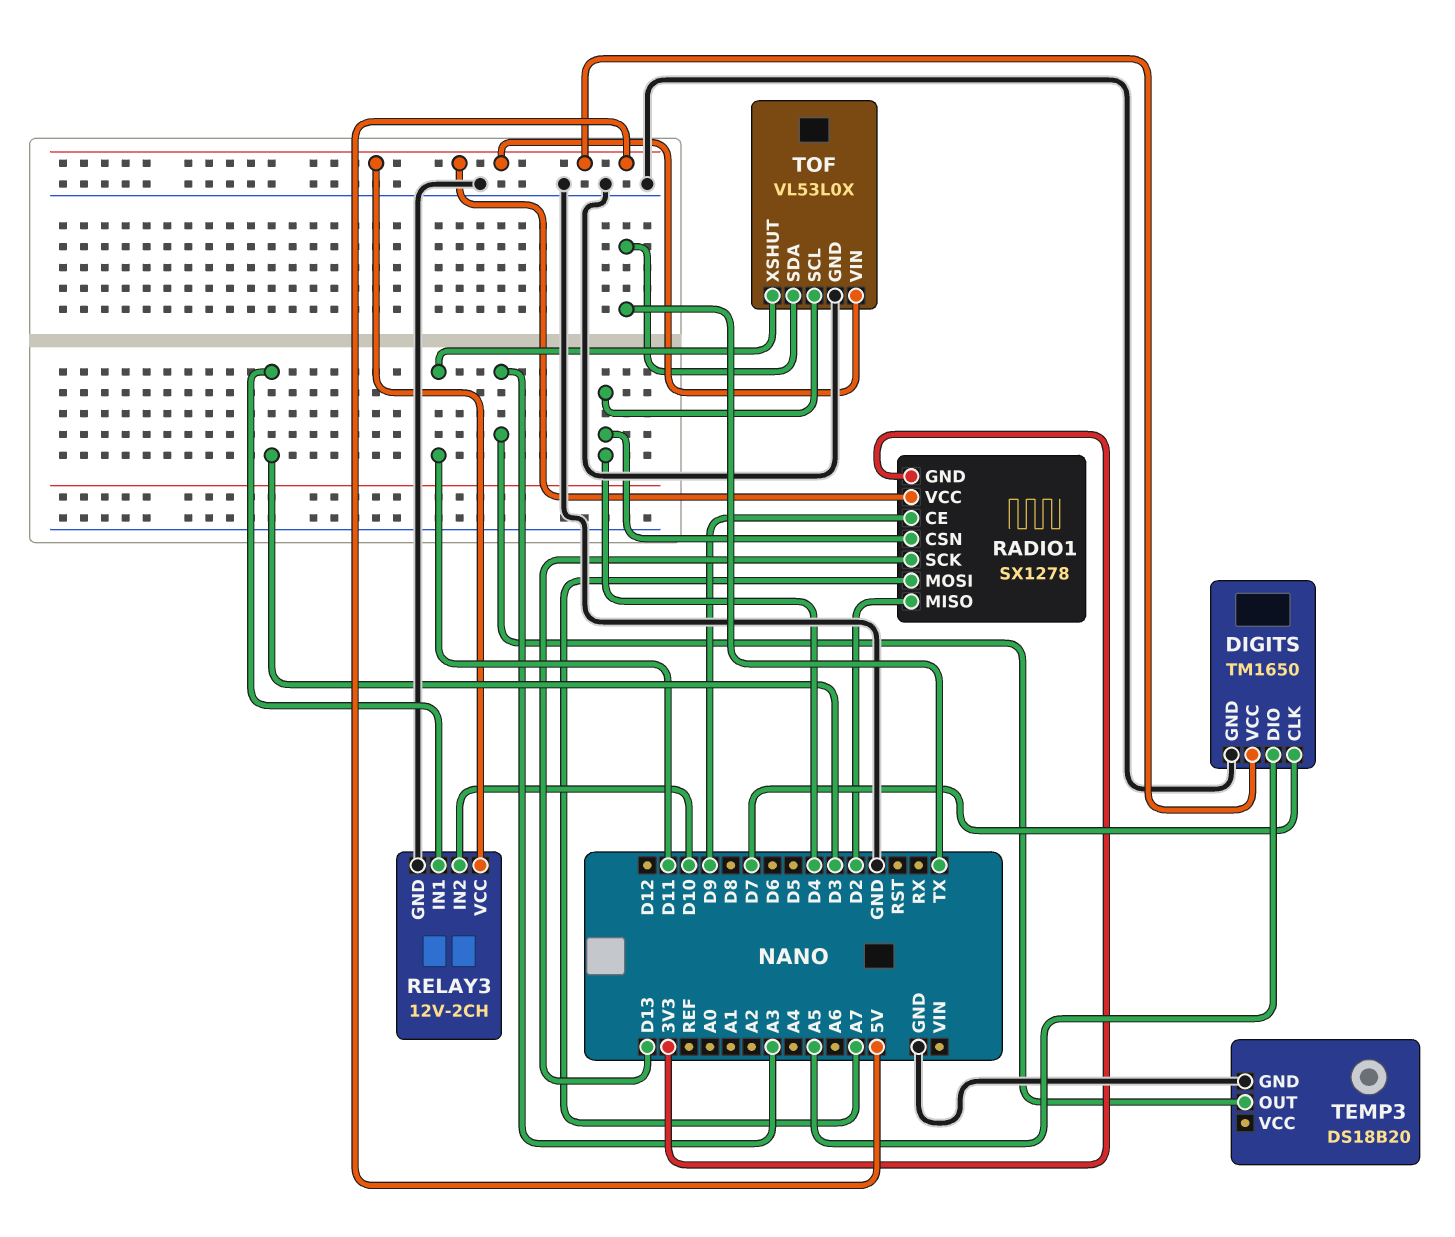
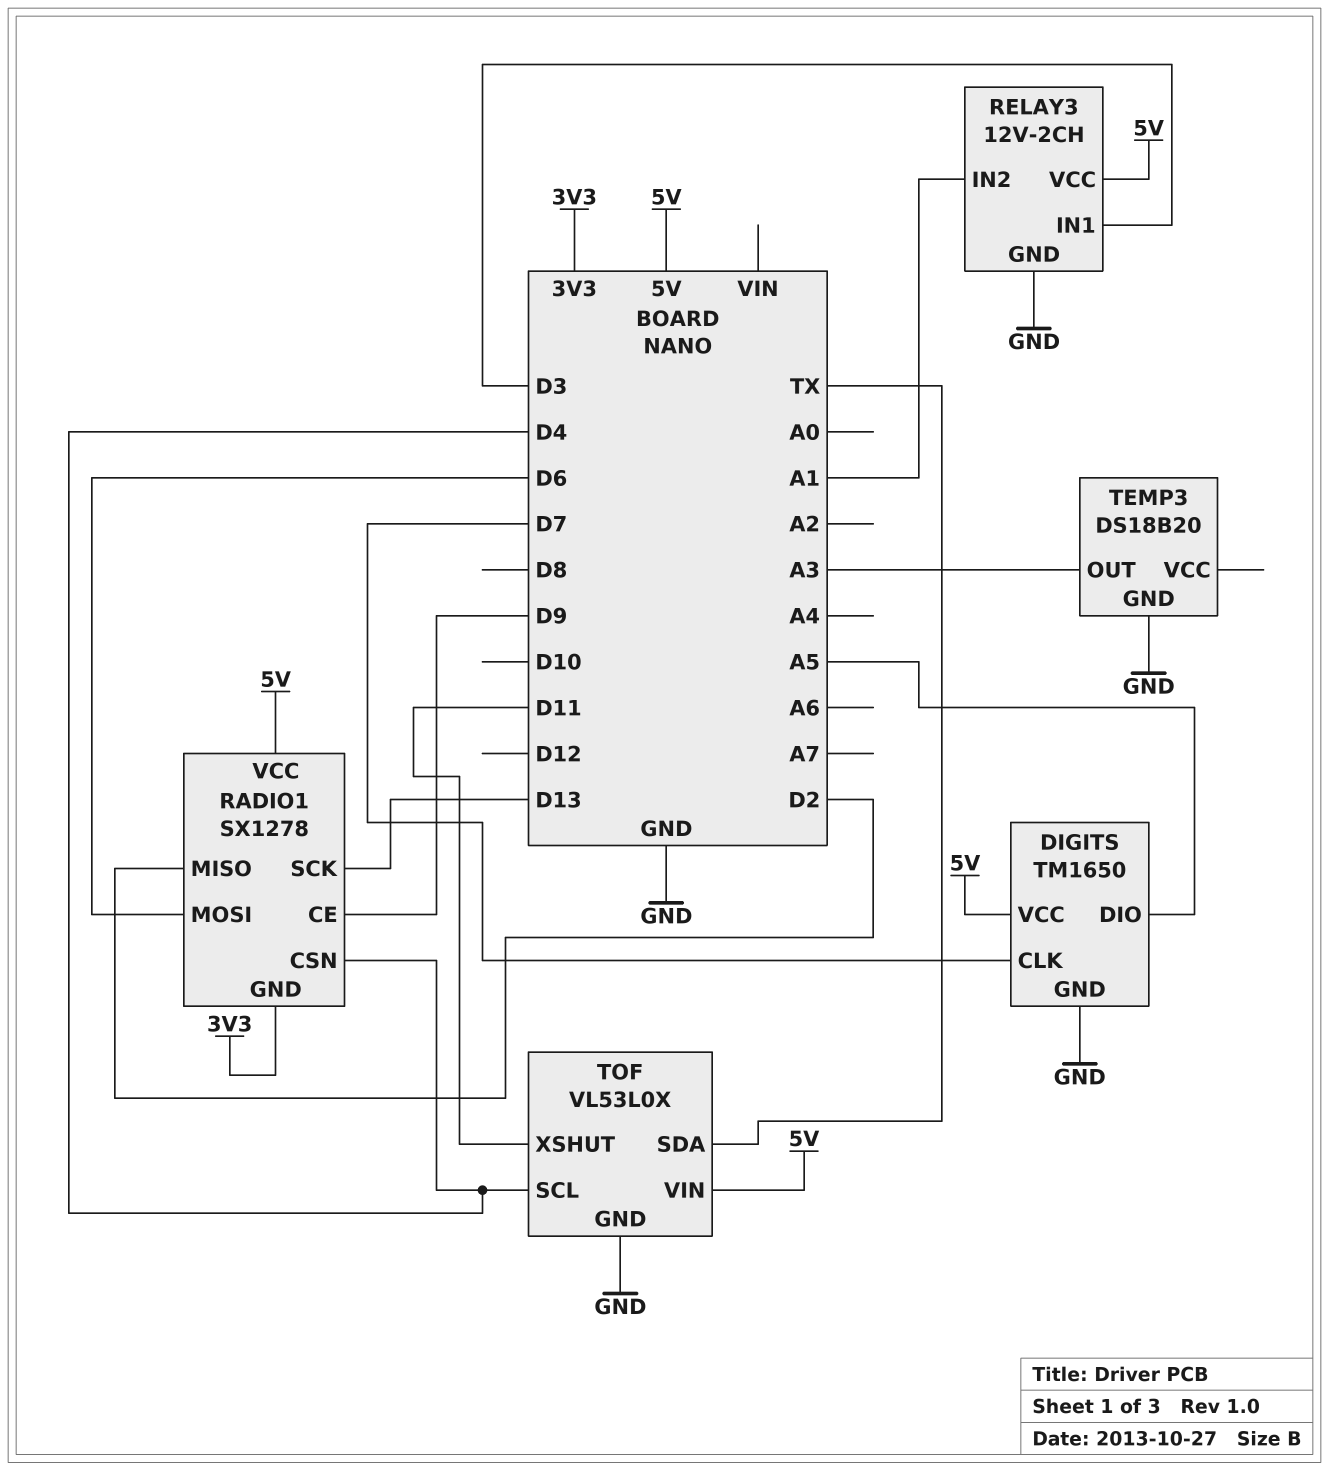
RADIO1 pin MOSI: A7 -> D6
RELAY3 pin IN2: D10 -> A1

